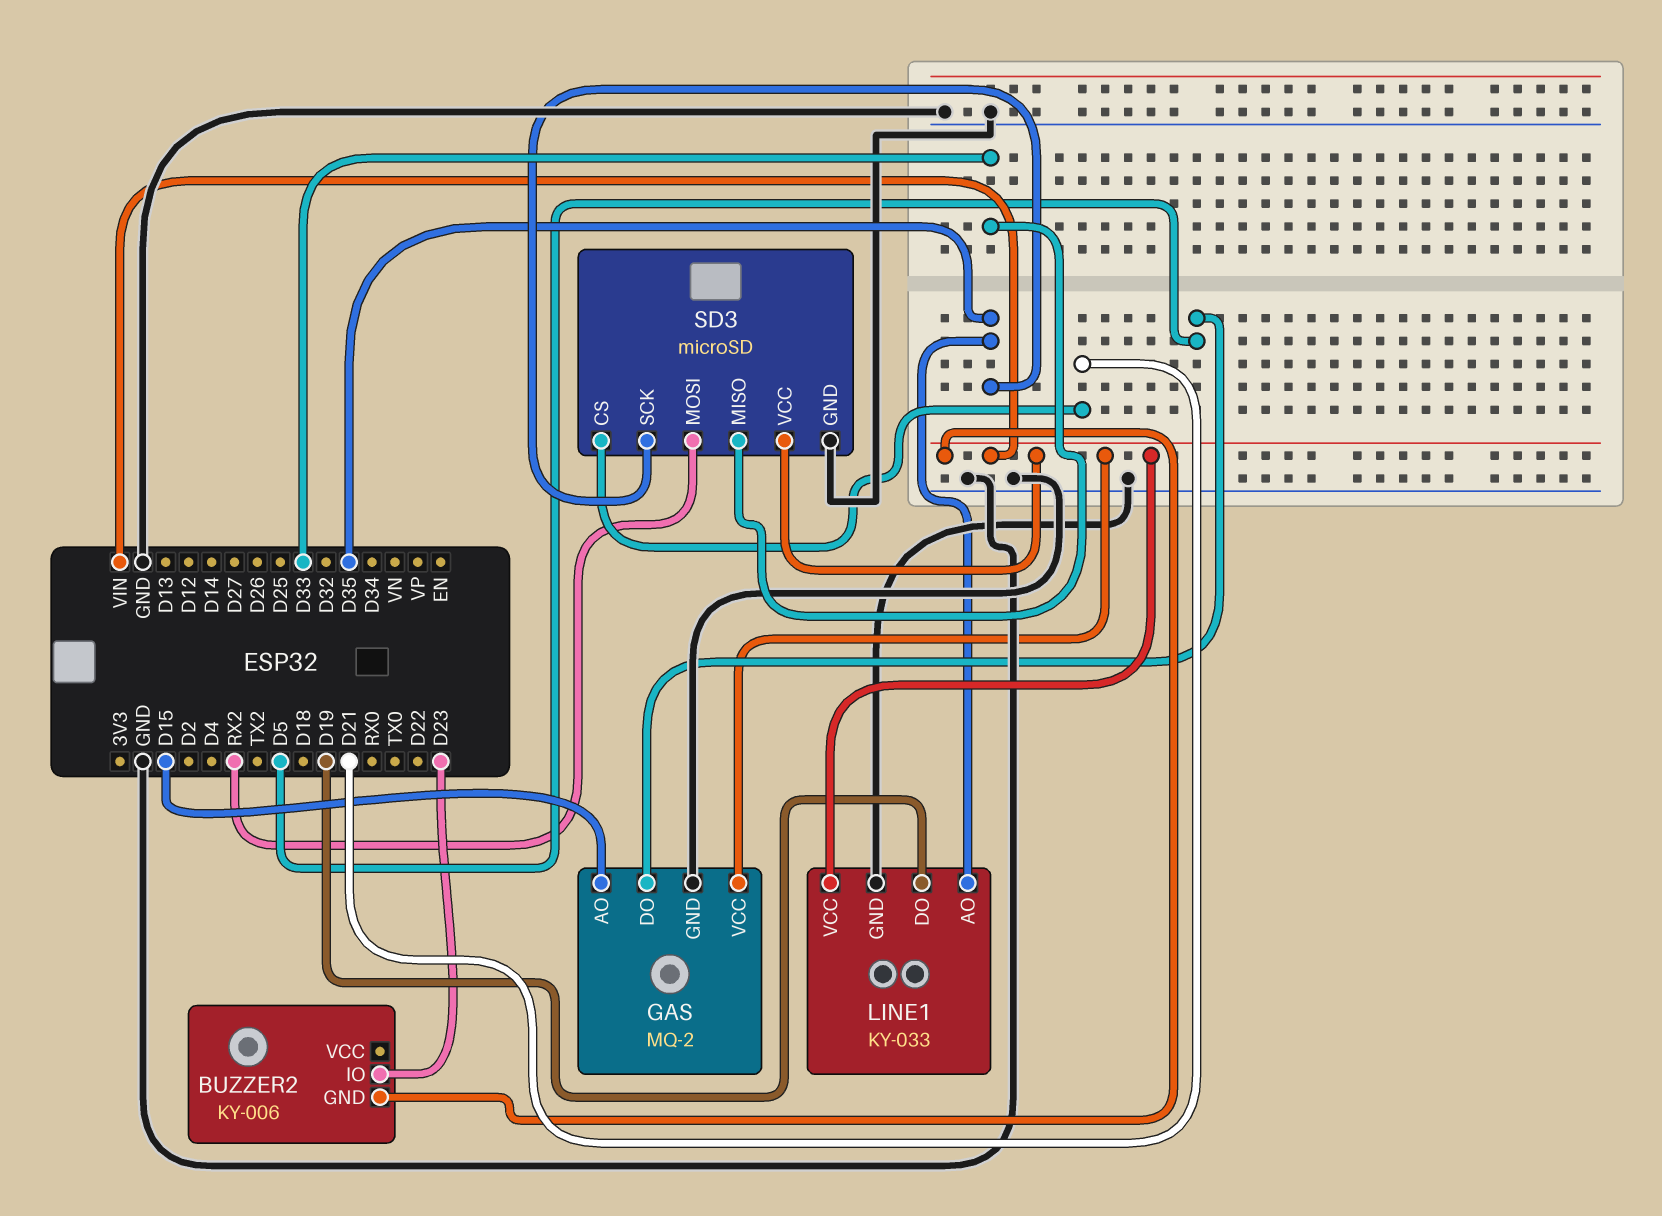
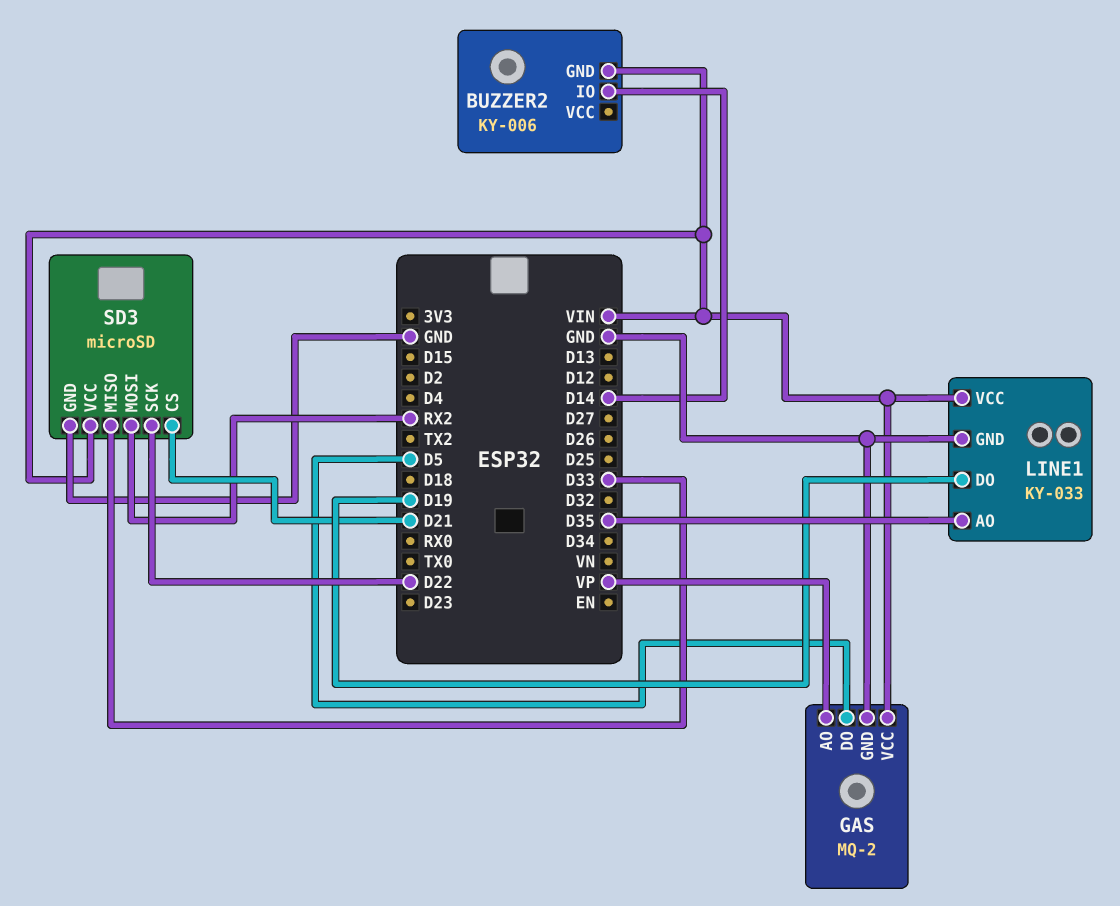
BUZZER2 pin IO: D23 -> D14
GAS pin AO: D15 -> VP
SD3 pin SCK: D35 -> D22

